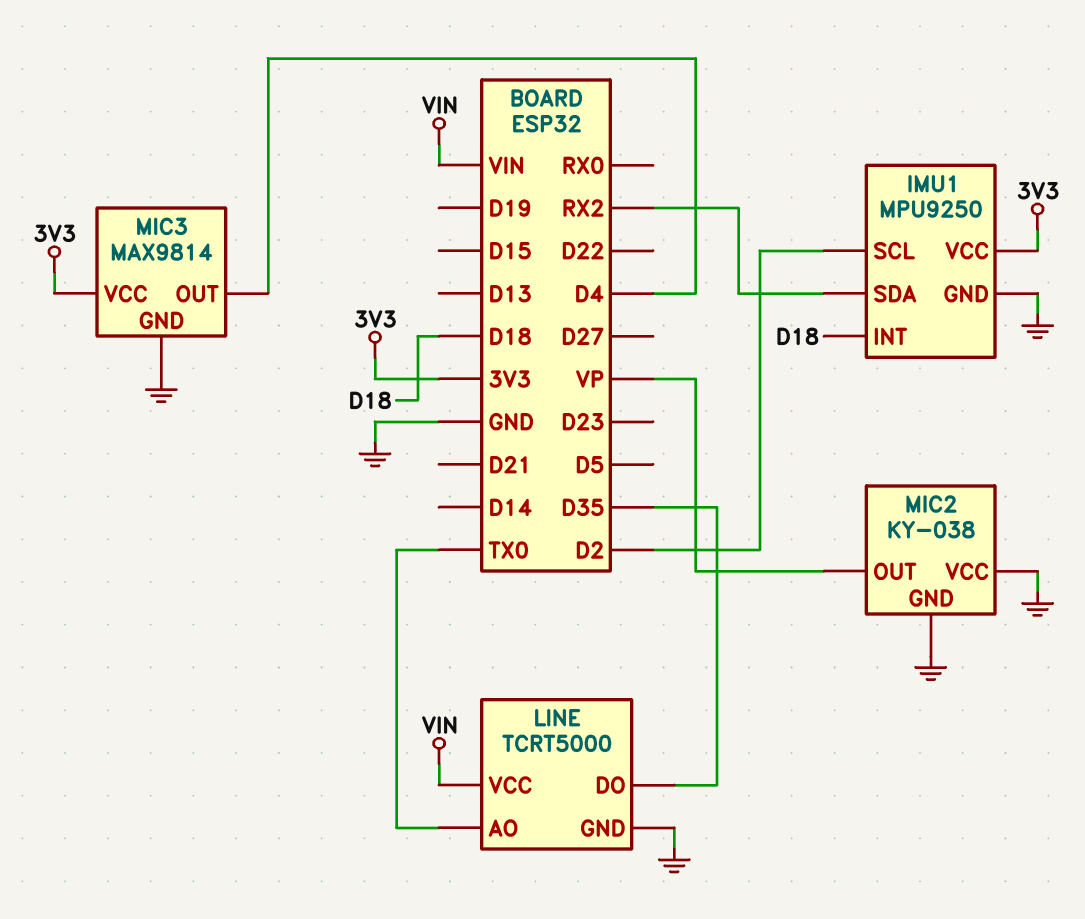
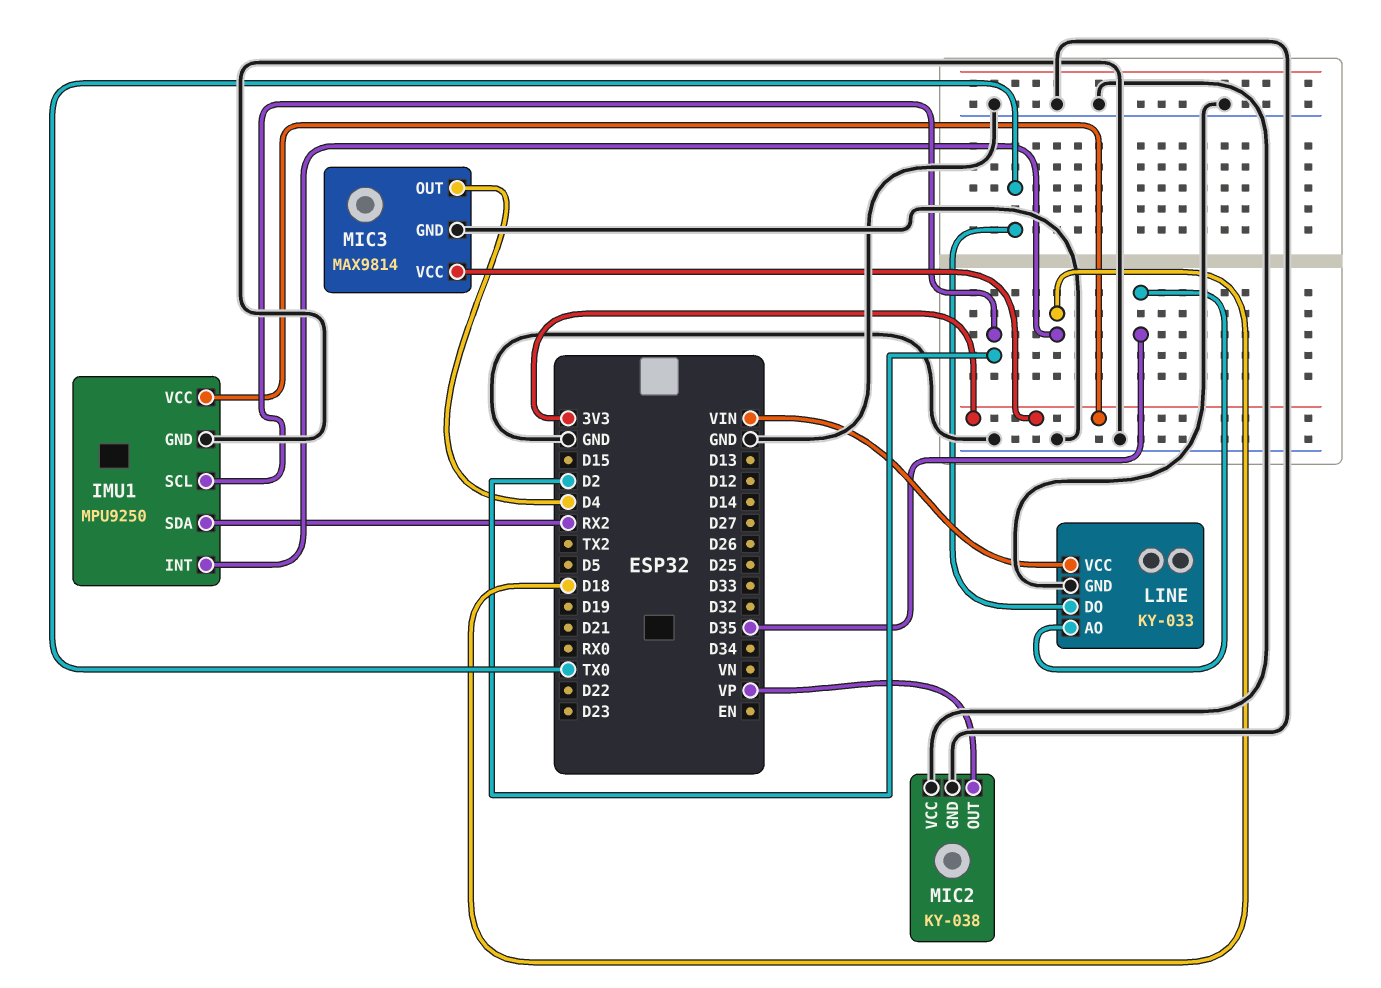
LINE: TCRT5000 -> KY-033
LINE pin AO: TX0 -> D35
LINE pin DO: D35 -> TX0

